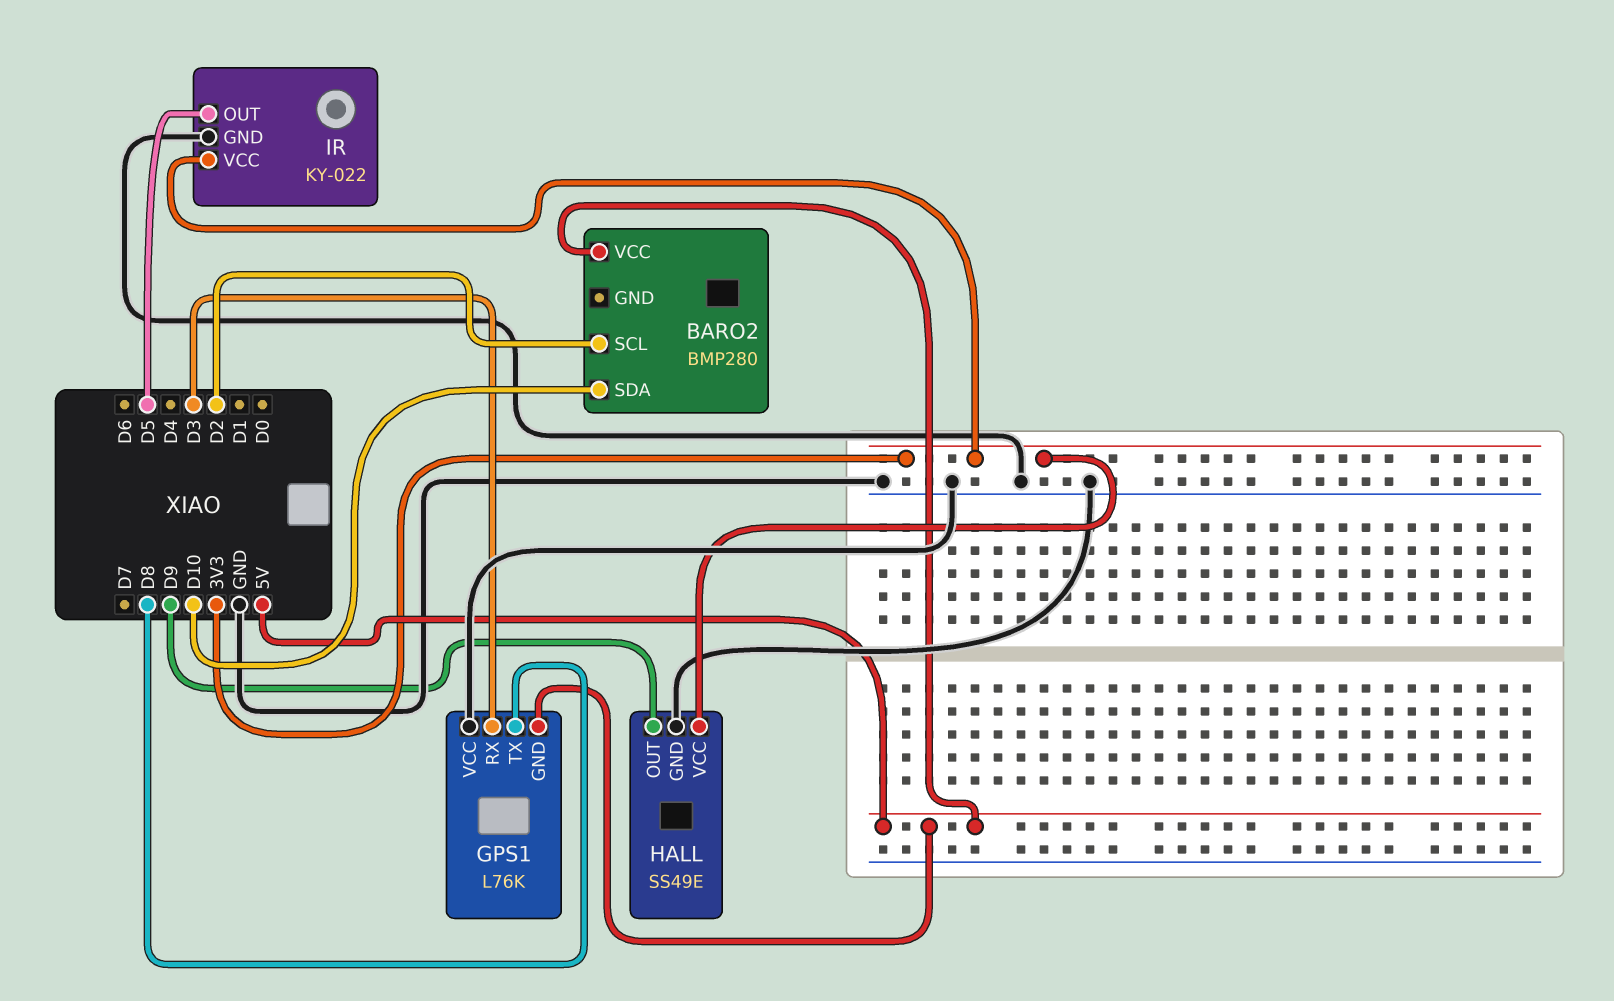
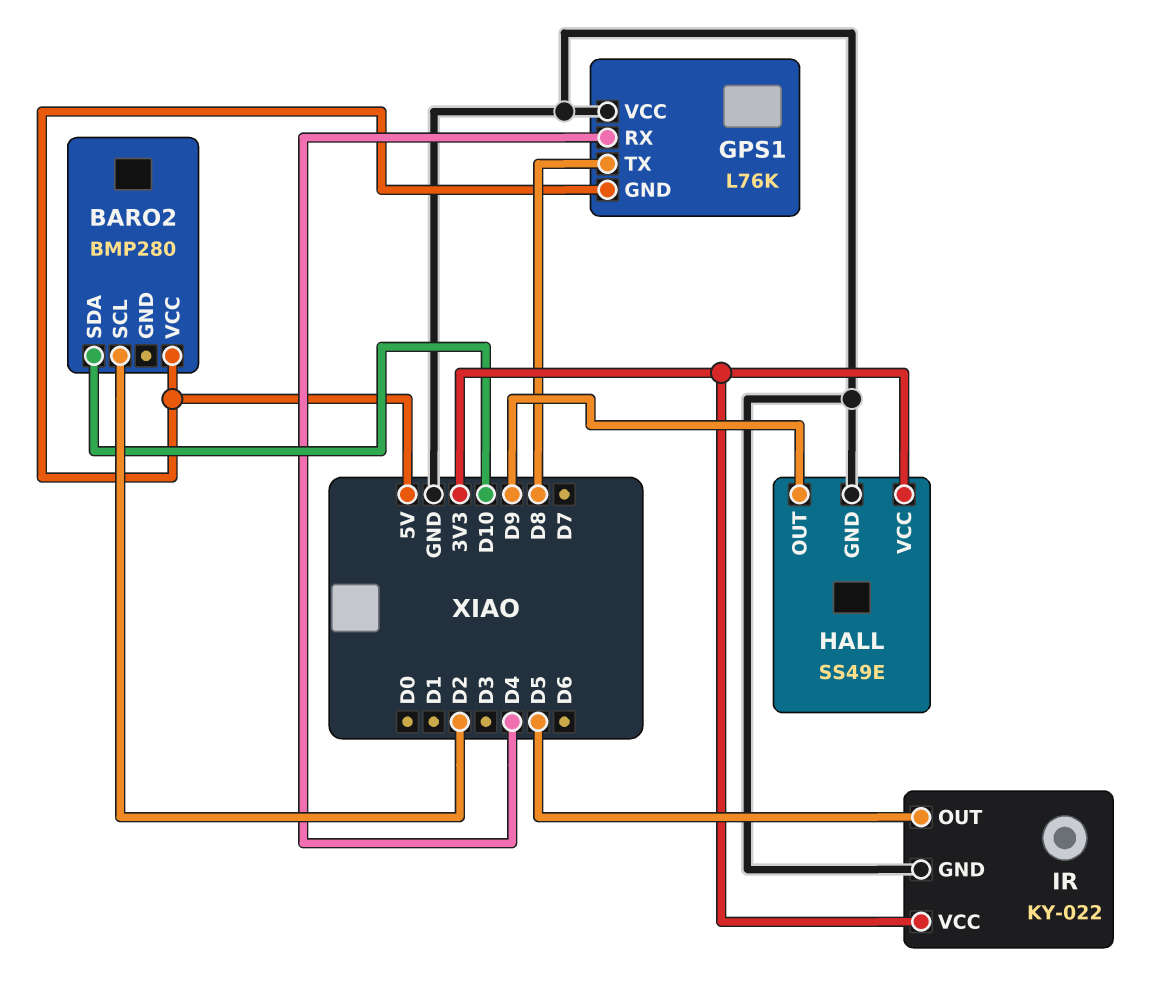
GPS1 pin RX: D3 -> D4

